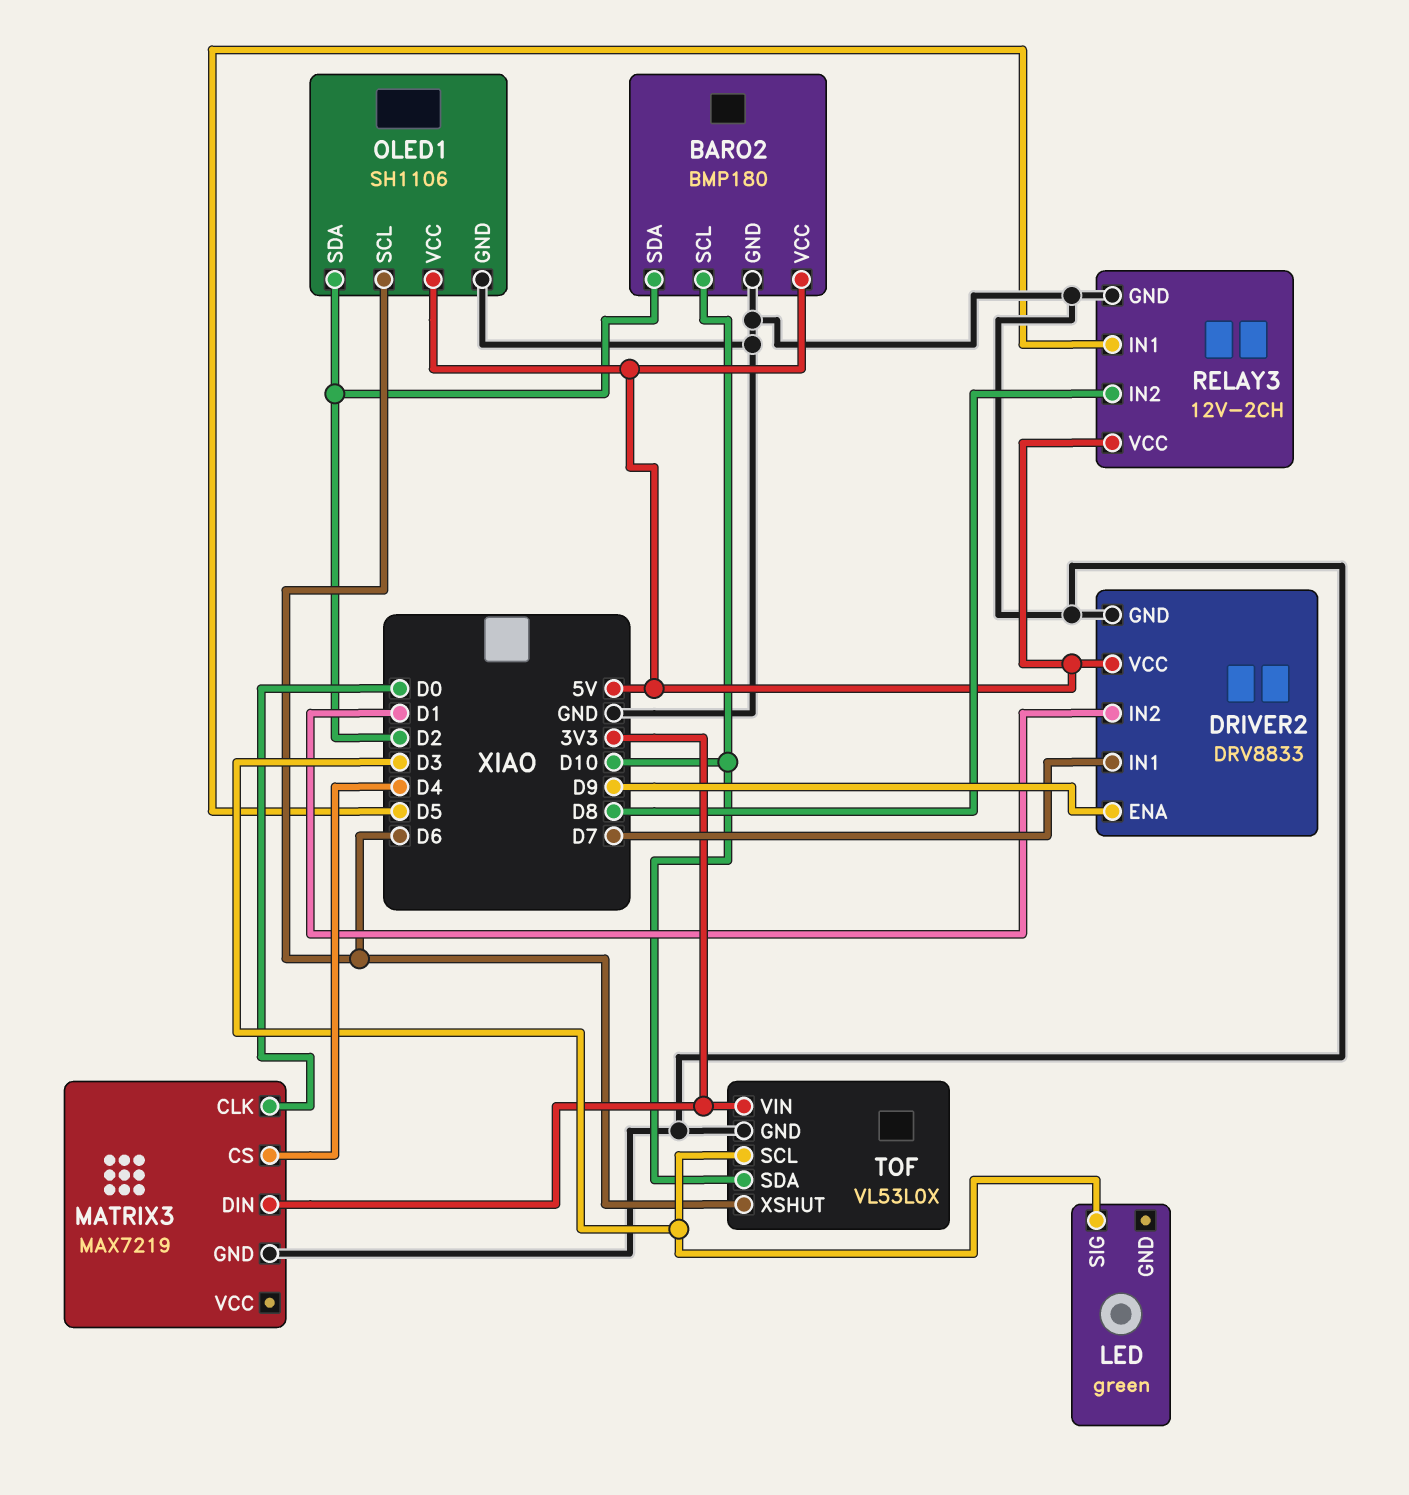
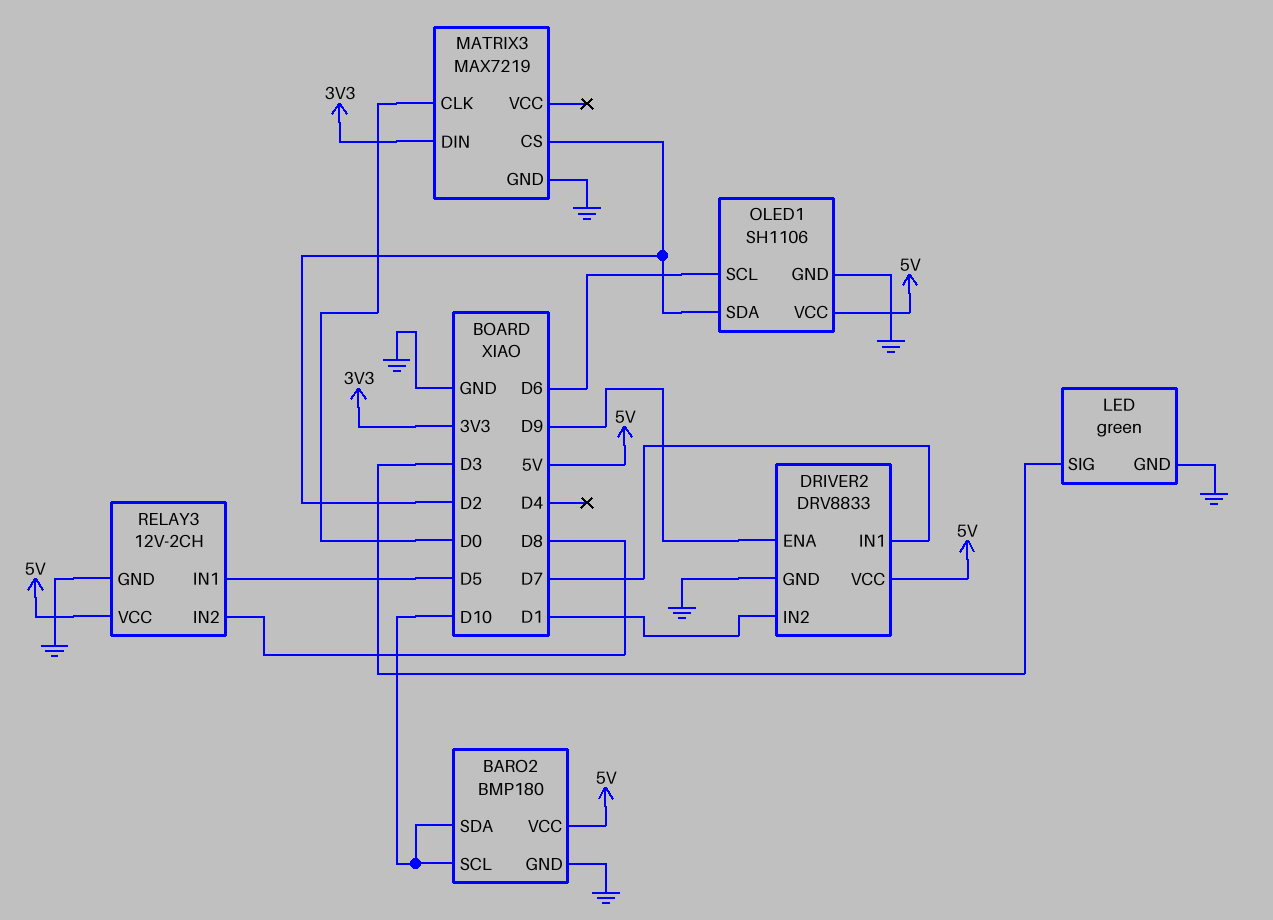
BARO2 pin SDA: D2 -> D10
LED pin GND: none -> GND
MATRIX3 pin CS: D4 -> D2
TOF: VL53L0X -> none
TOF pin GND: GND -> none
TOF pin SCL: D3 -> none
TOF pin SDA: D10 -> none
TOF pin VIN: 3V3 -> none
TOF pin XSHUT: D6 -> none

